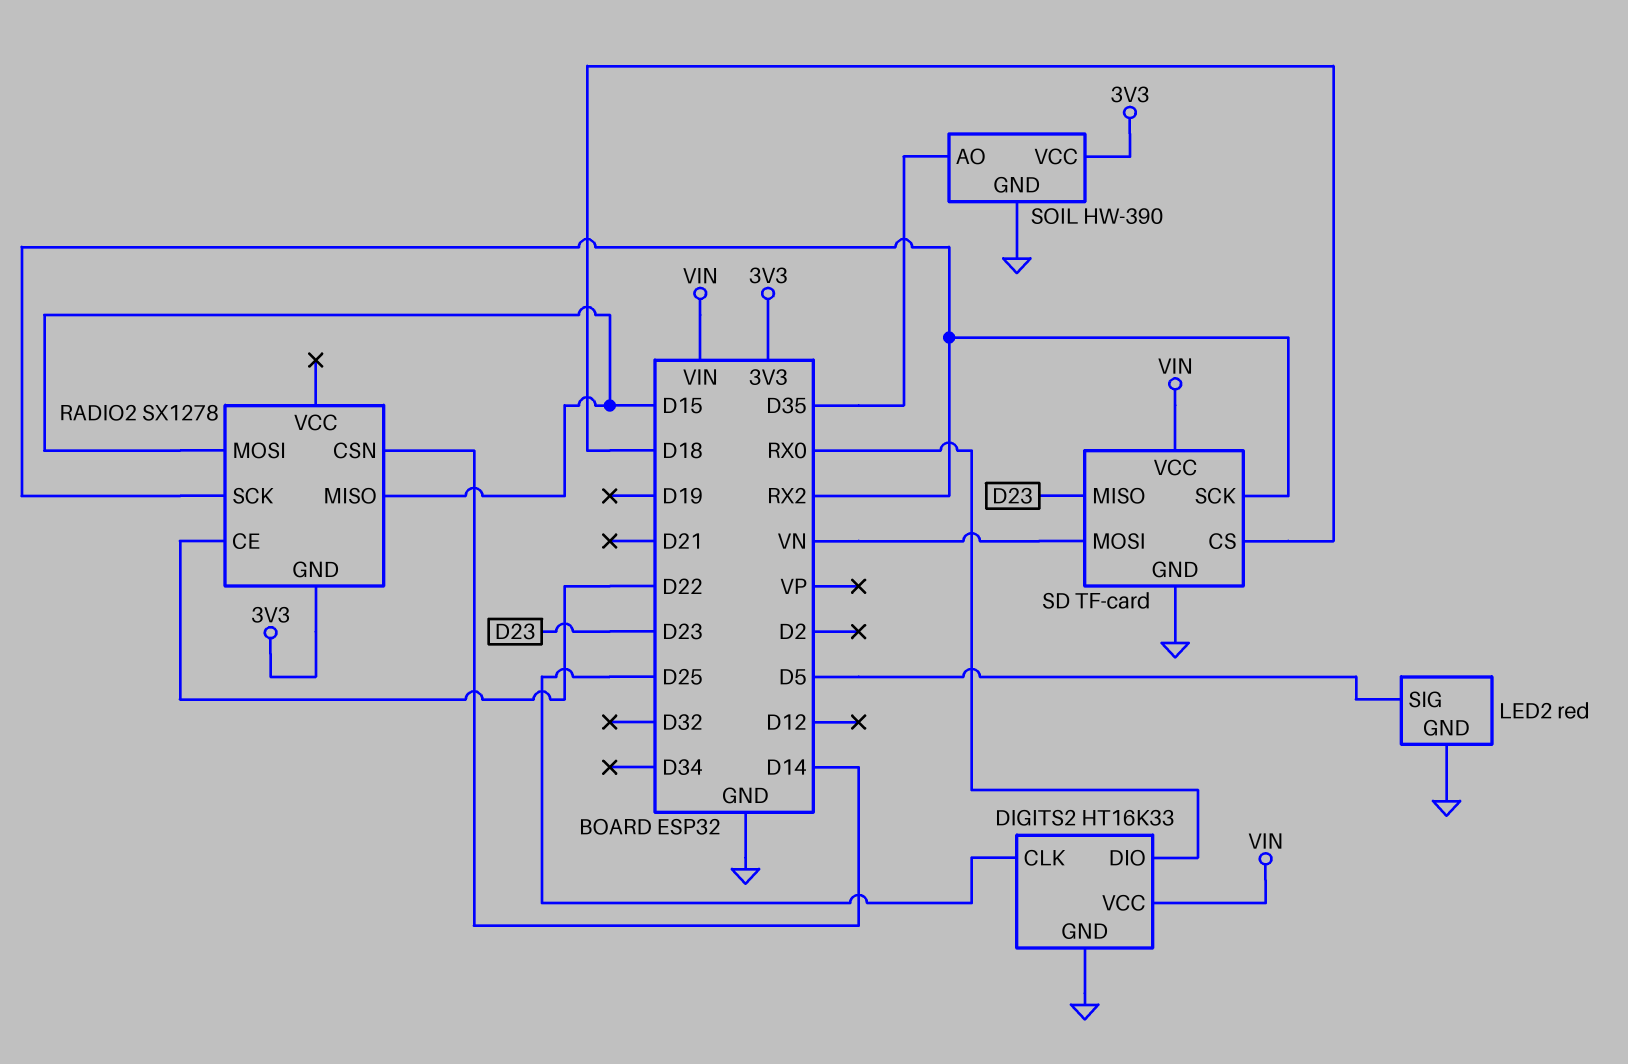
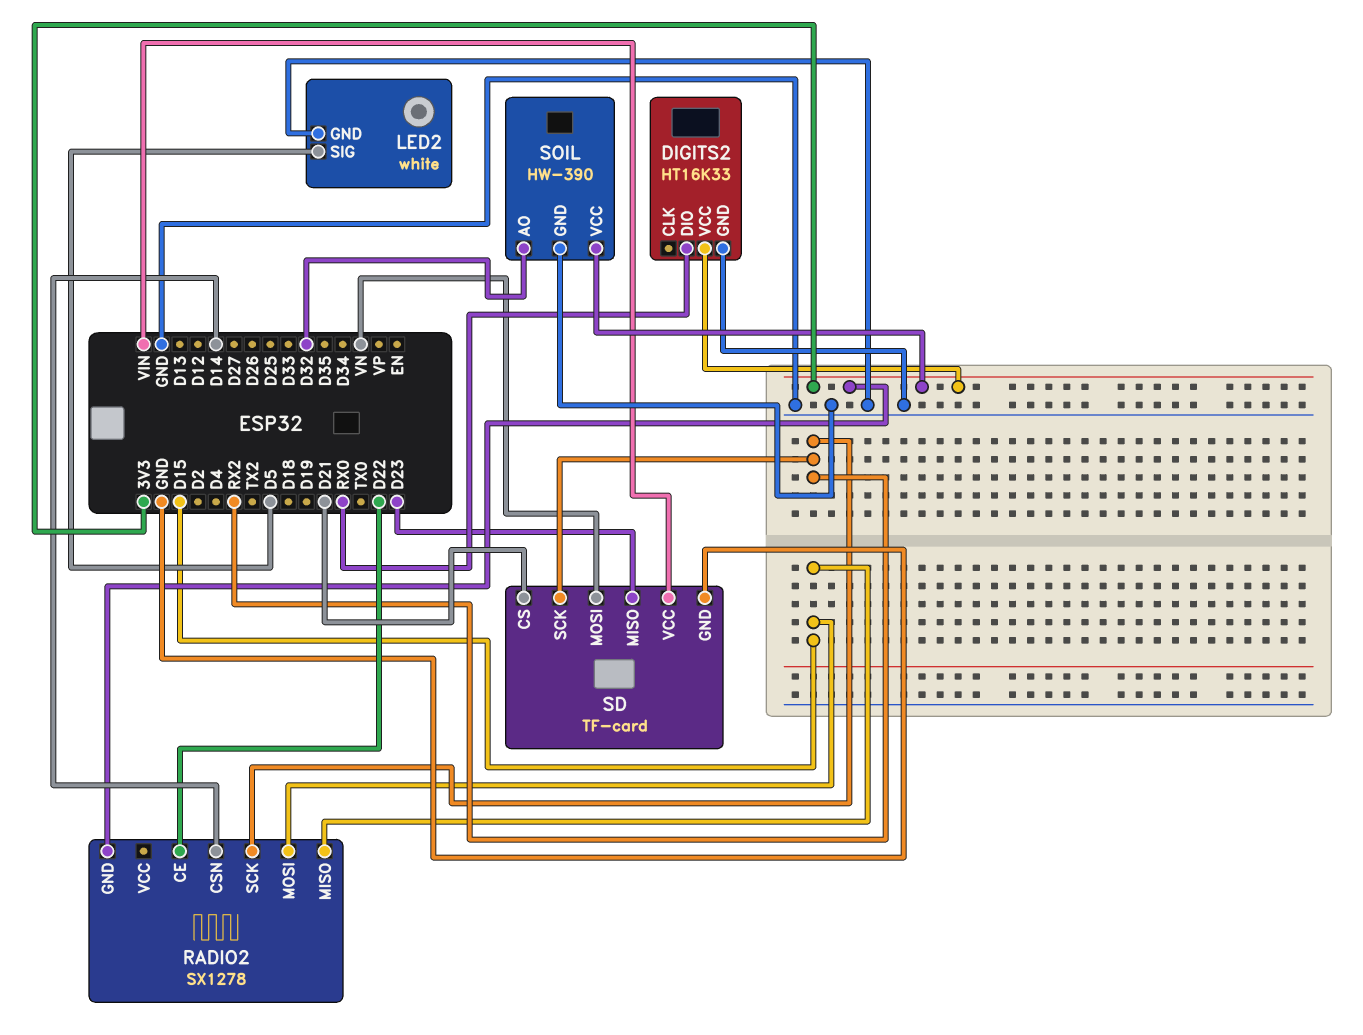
DIGITS2 pin CLK: D25 -> none
DIGITS2 pin VCC: VIN -> 3V3
LED2: red -> white
SD pin CS: D18 -> D21
SOIL pin AO: D35 -> D32

